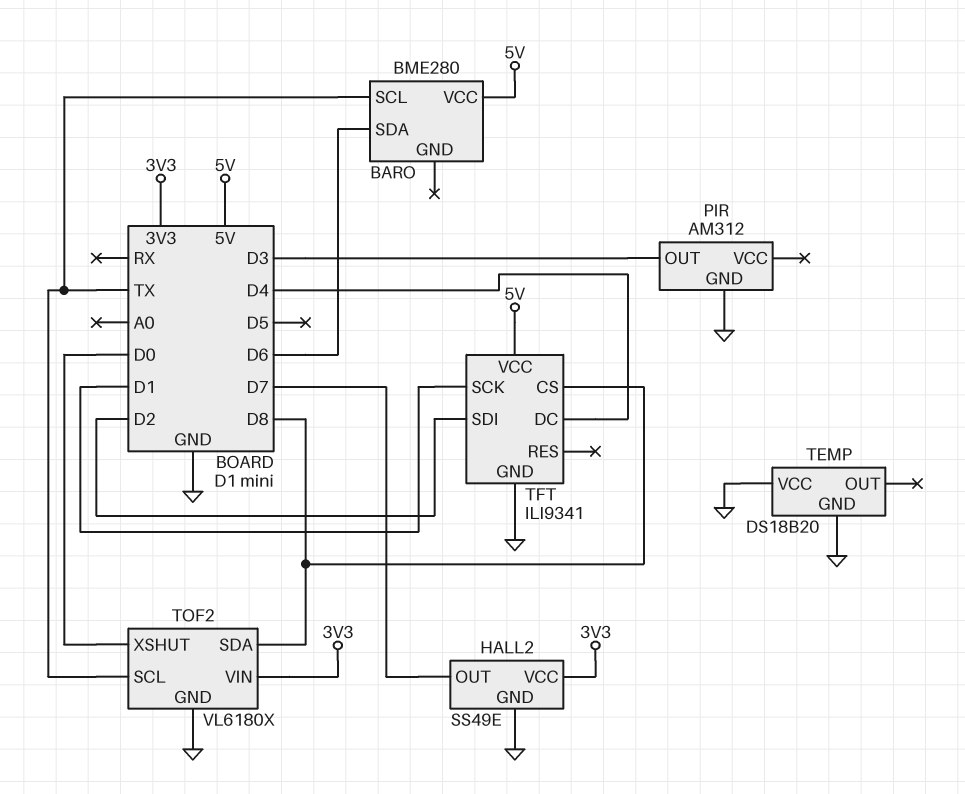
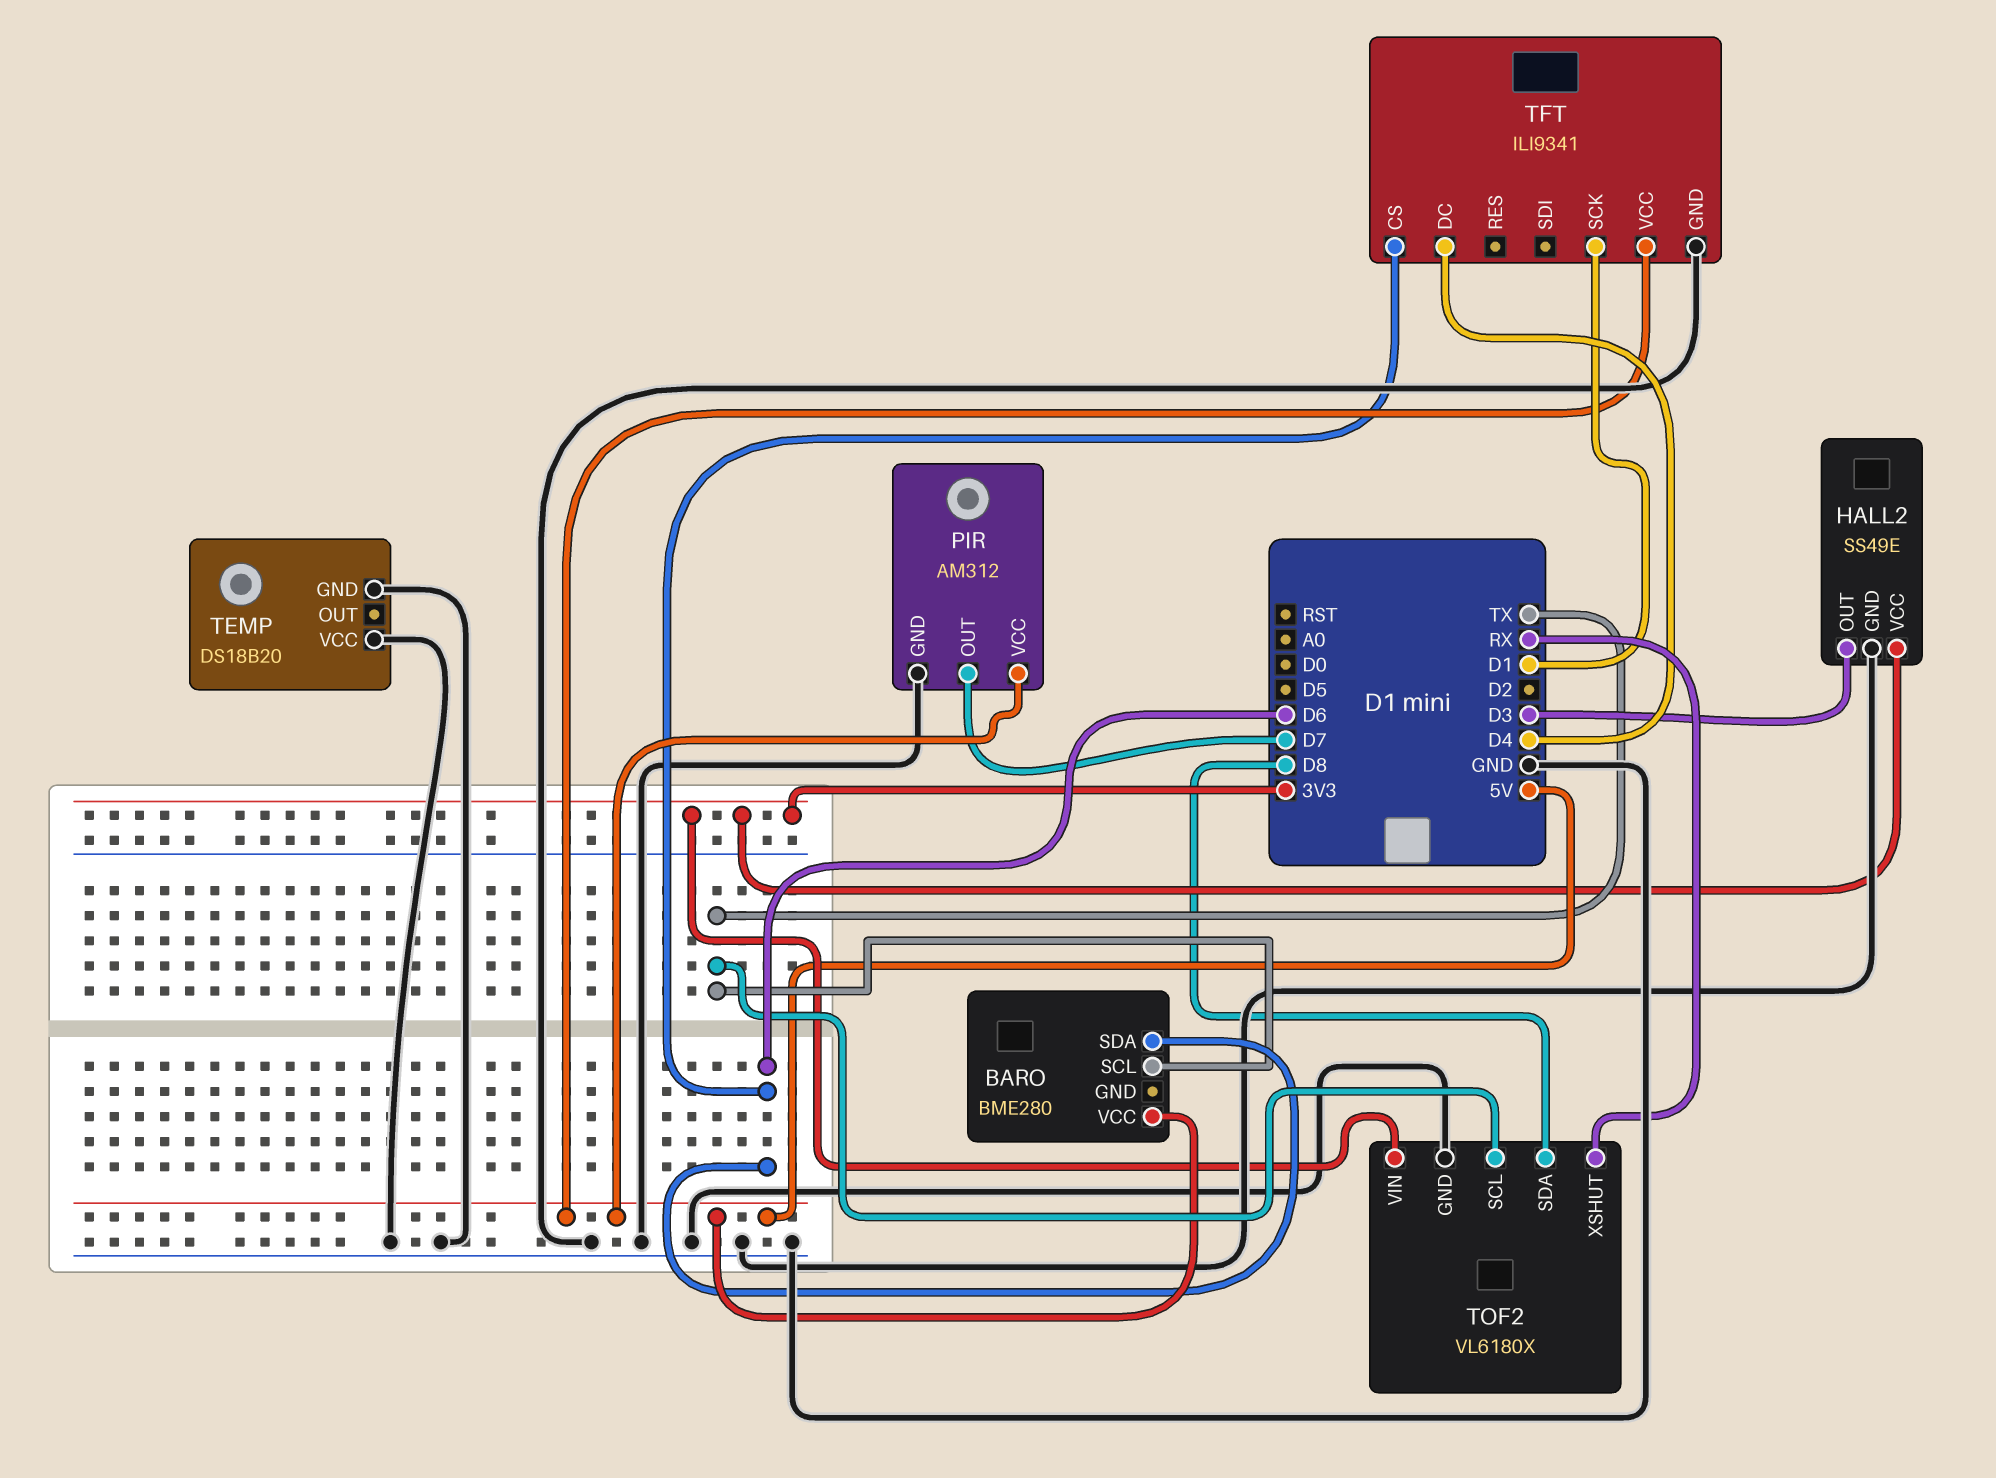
HALL2 pin OUT: D7 -> D3
PIR pin OUT: D3 -> D7
PIR pin VCC: none -> 5V
TFT pin CS: D8 -> D6
TFT pin SDI: D2 -> none
TOF2 pin XSHUT: D0 -> RX

